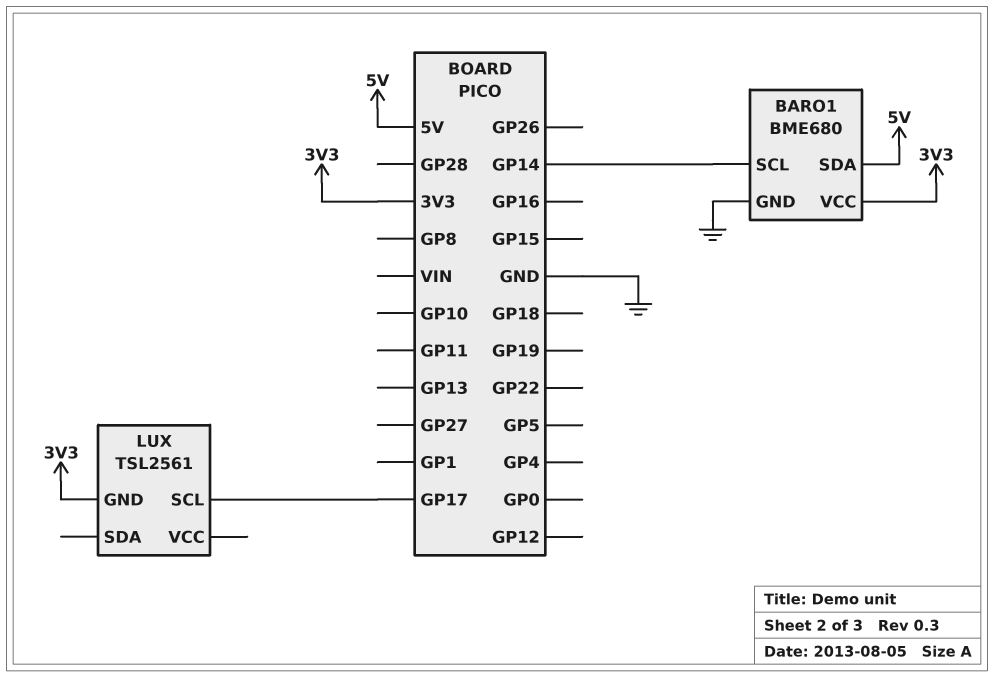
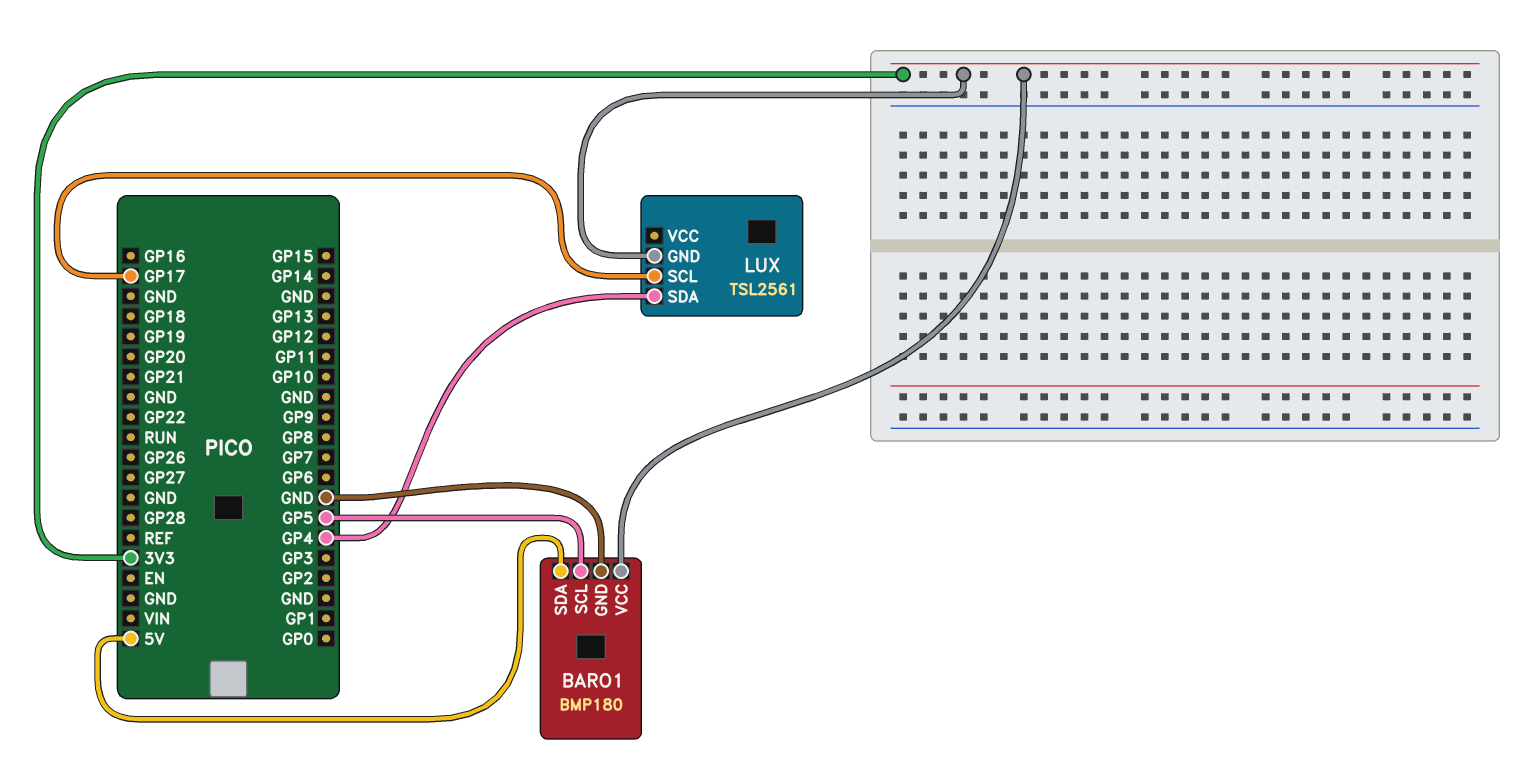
BARO1: BME680 -> BMP180
BARO1 pin SCL: GP14 -> GP5
LUX pin SDA: none -> GP4

